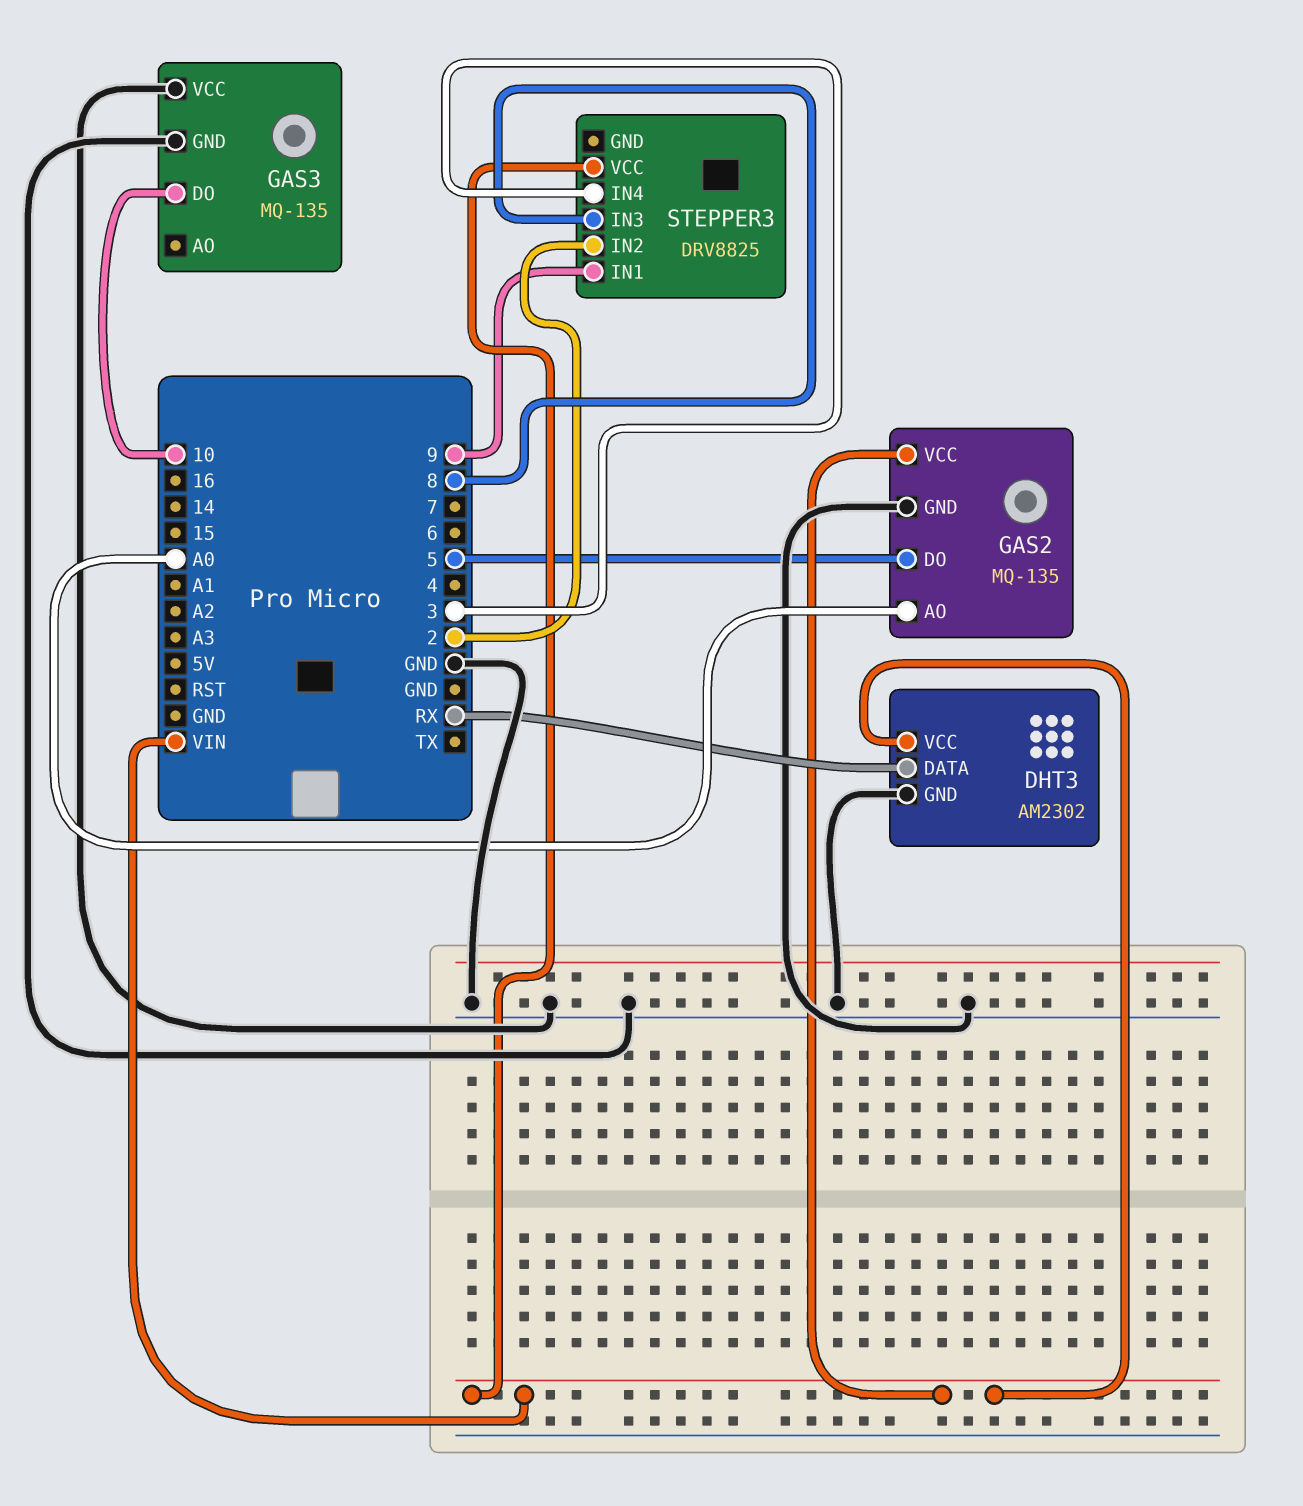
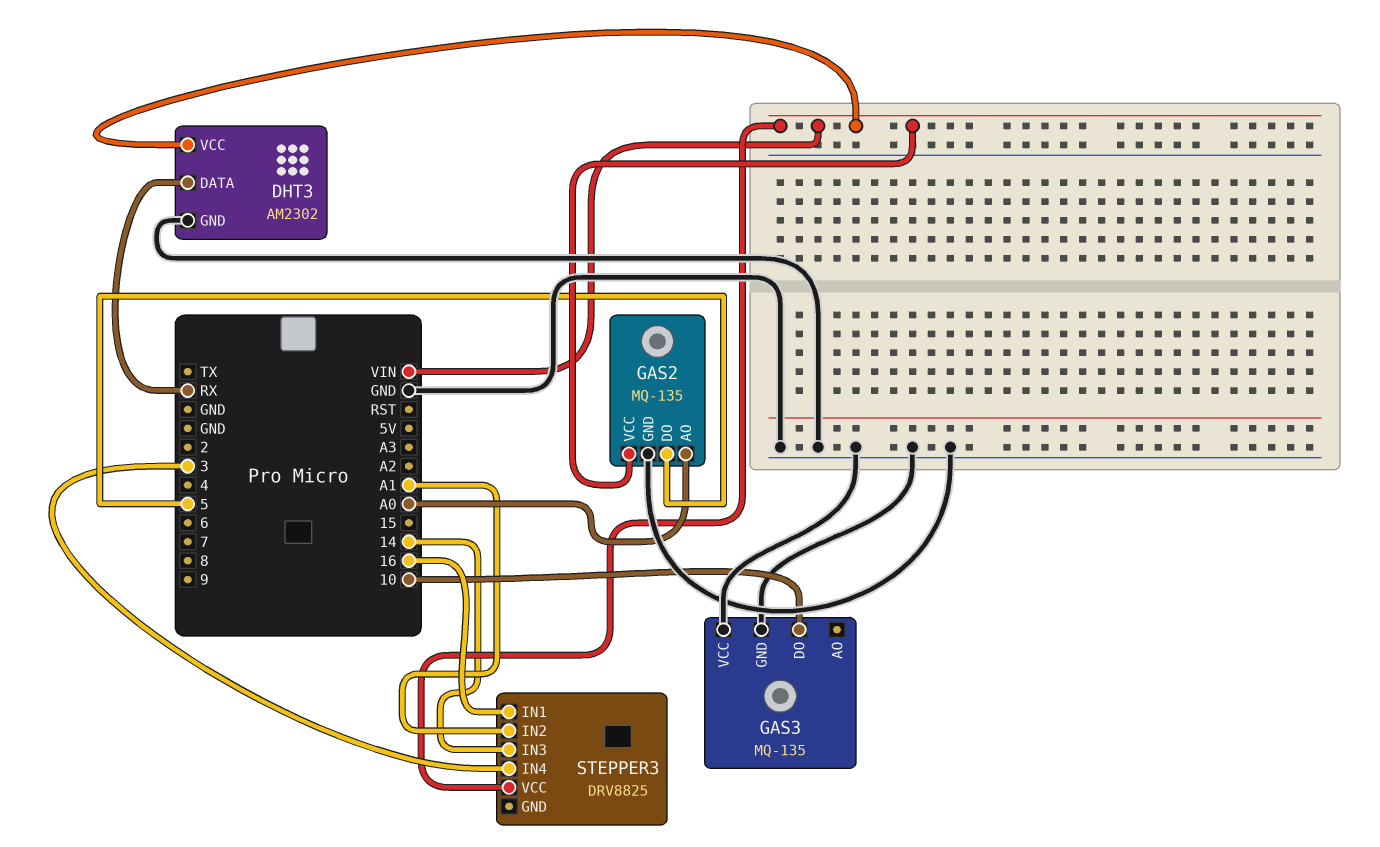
STEPPER3 pin IN1: 9 -> 16
STEPPER3 pin IN2: 2 -> A1
STEPPER3 pin IN3: 8 -> 14

